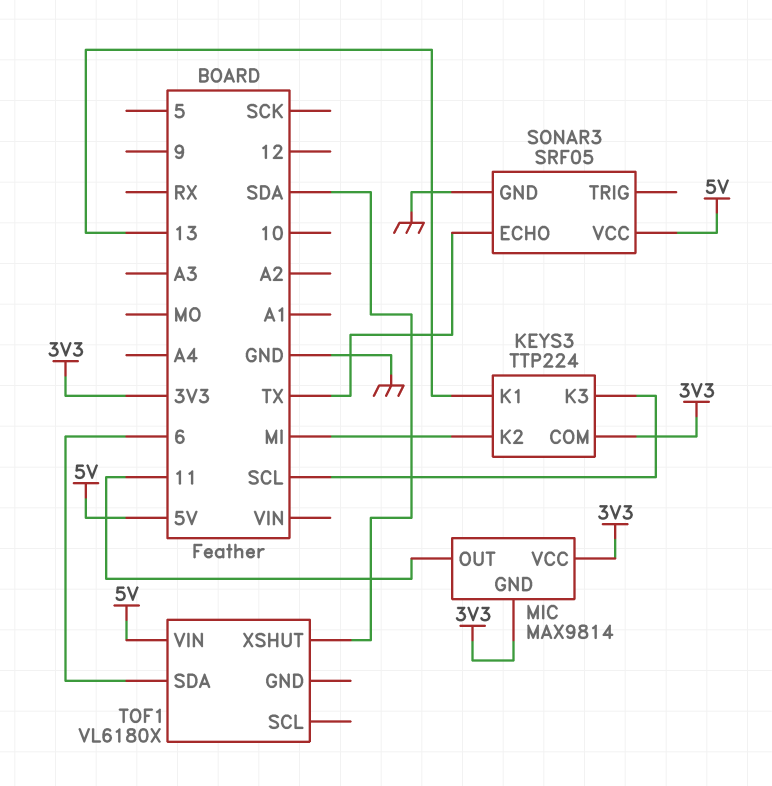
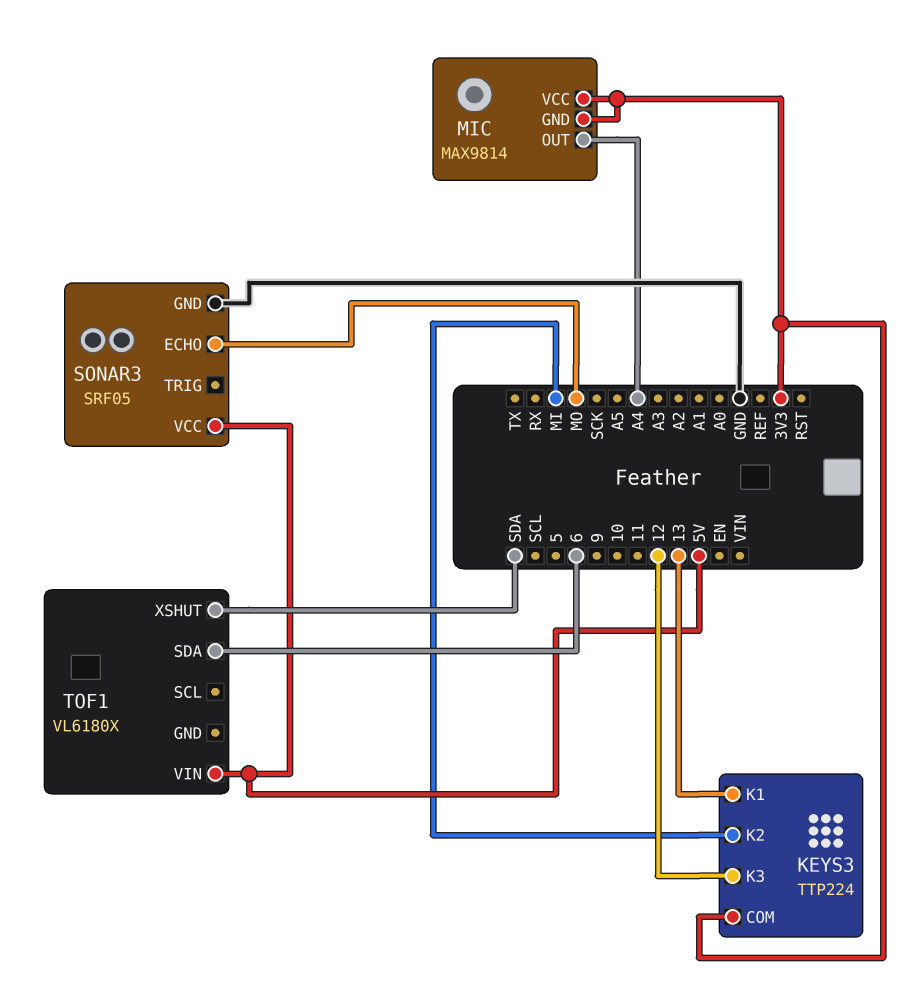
KEYS3 pin K3: SCL -> 12
MIC pin OUT: 11 -> A4
SONAR3 pin ECHO: TX -> MO

